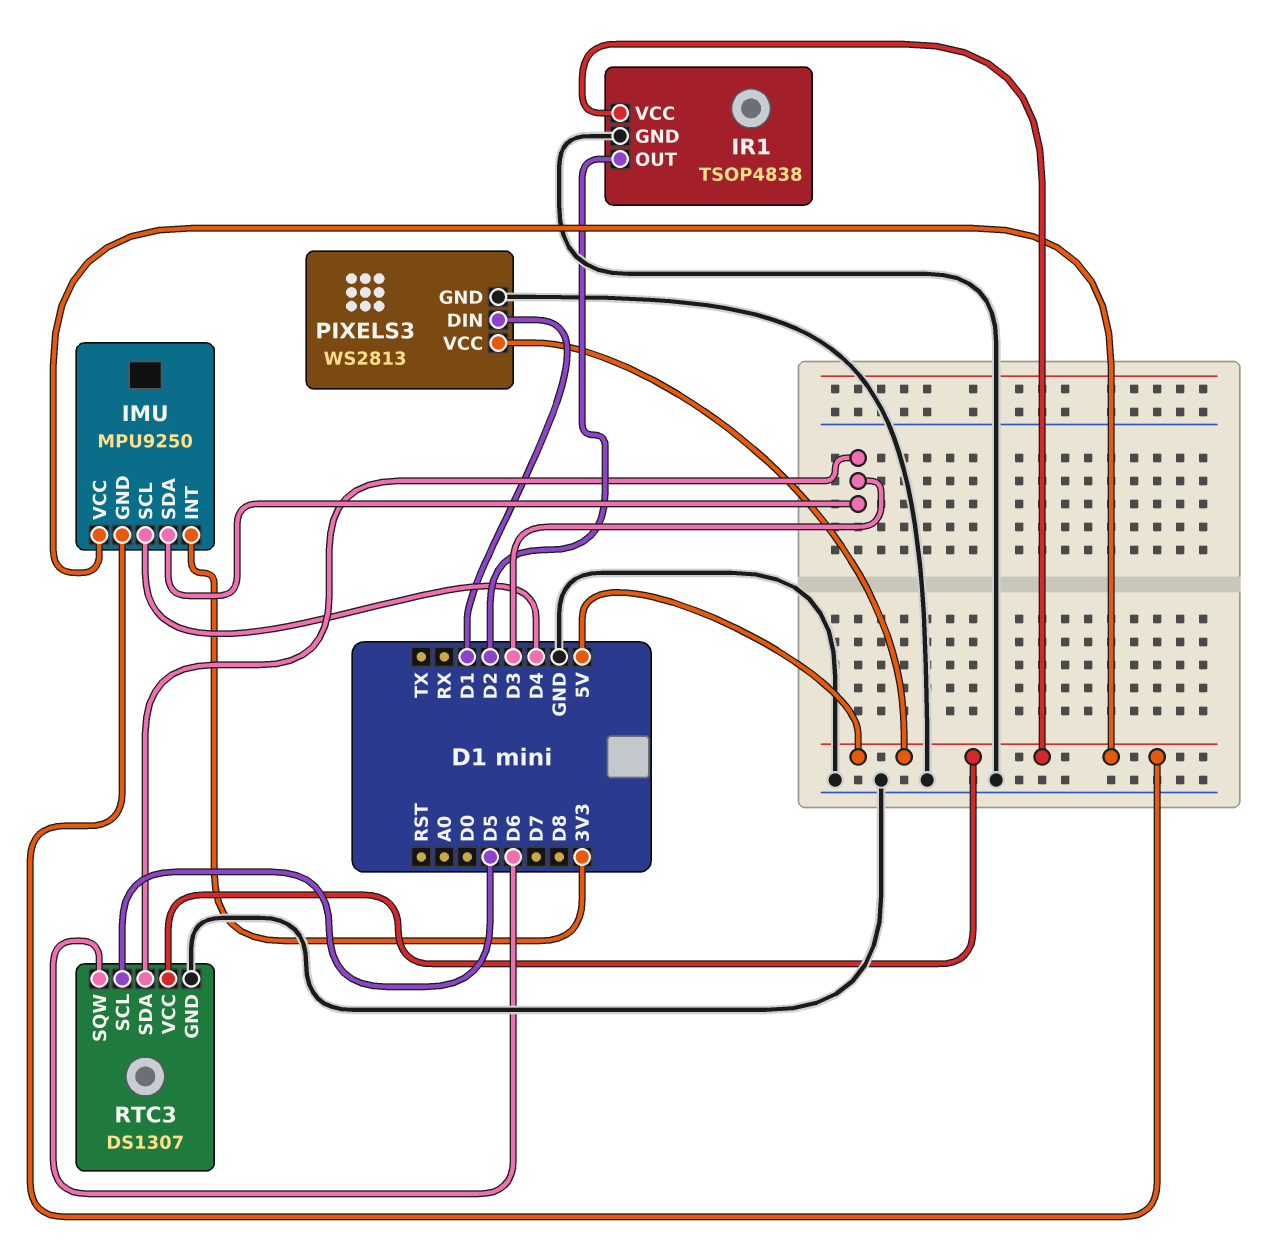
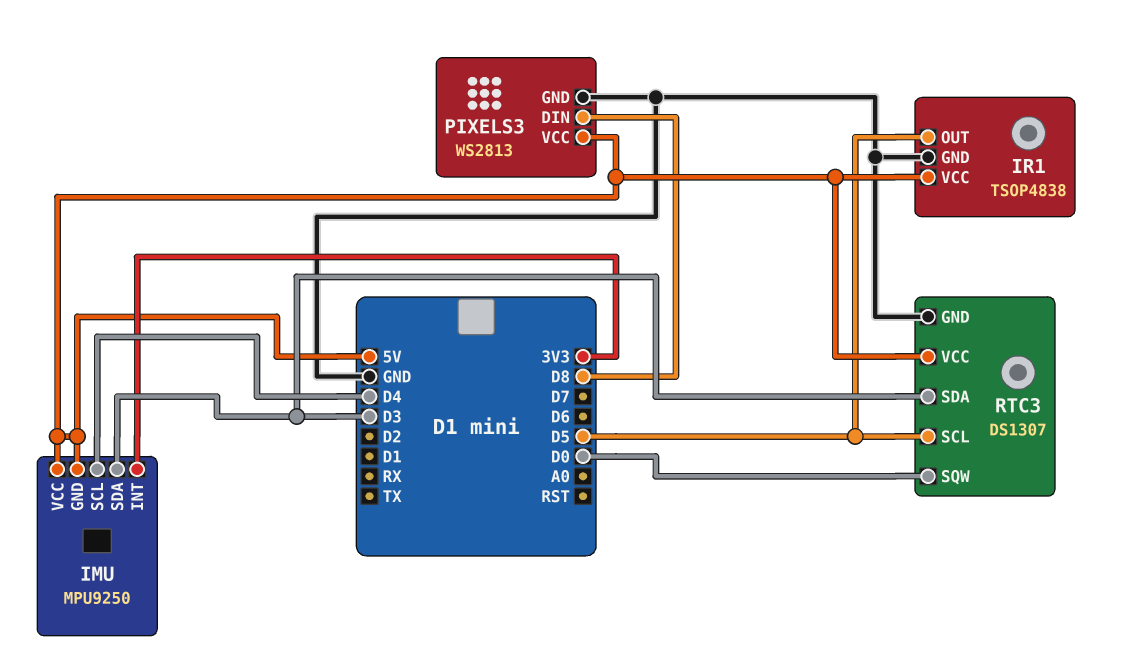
IR1 pin OUT: D2 -> D5
PIXELS3 pin DIN: D1 -> D8
RTC3 pin SQW: D6 -> D0

